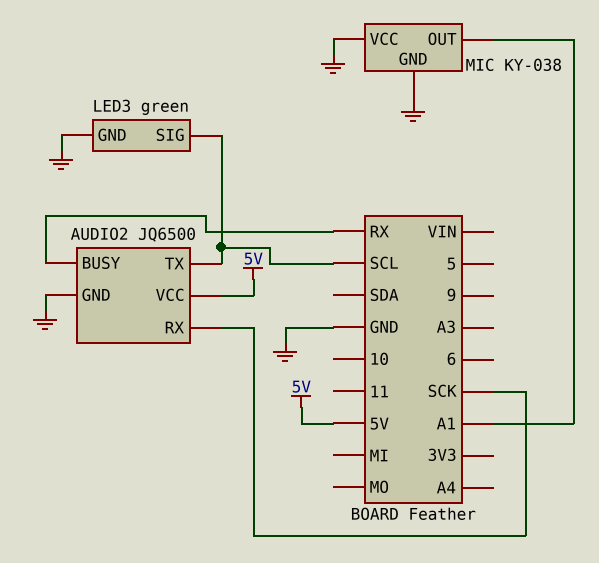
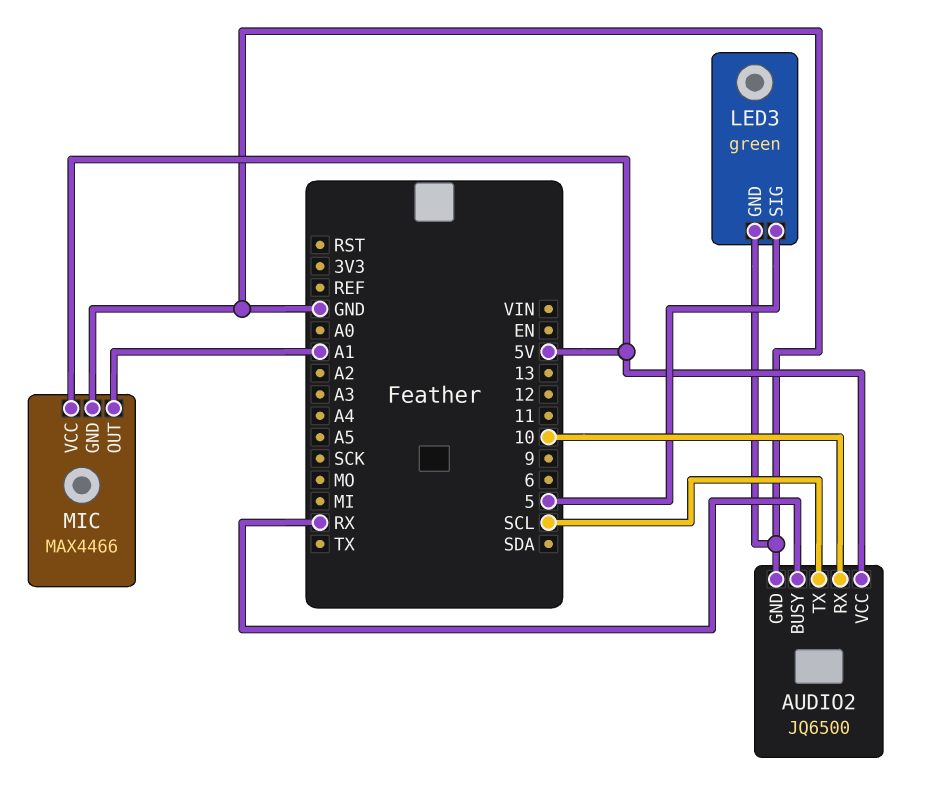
AUDIO2 pin RX: SCK -> 10
LED3 pin SIG: SCL -> 5
MIC: KY-038 -> MAX4466
MIC pin VCC: GND -> 5V

